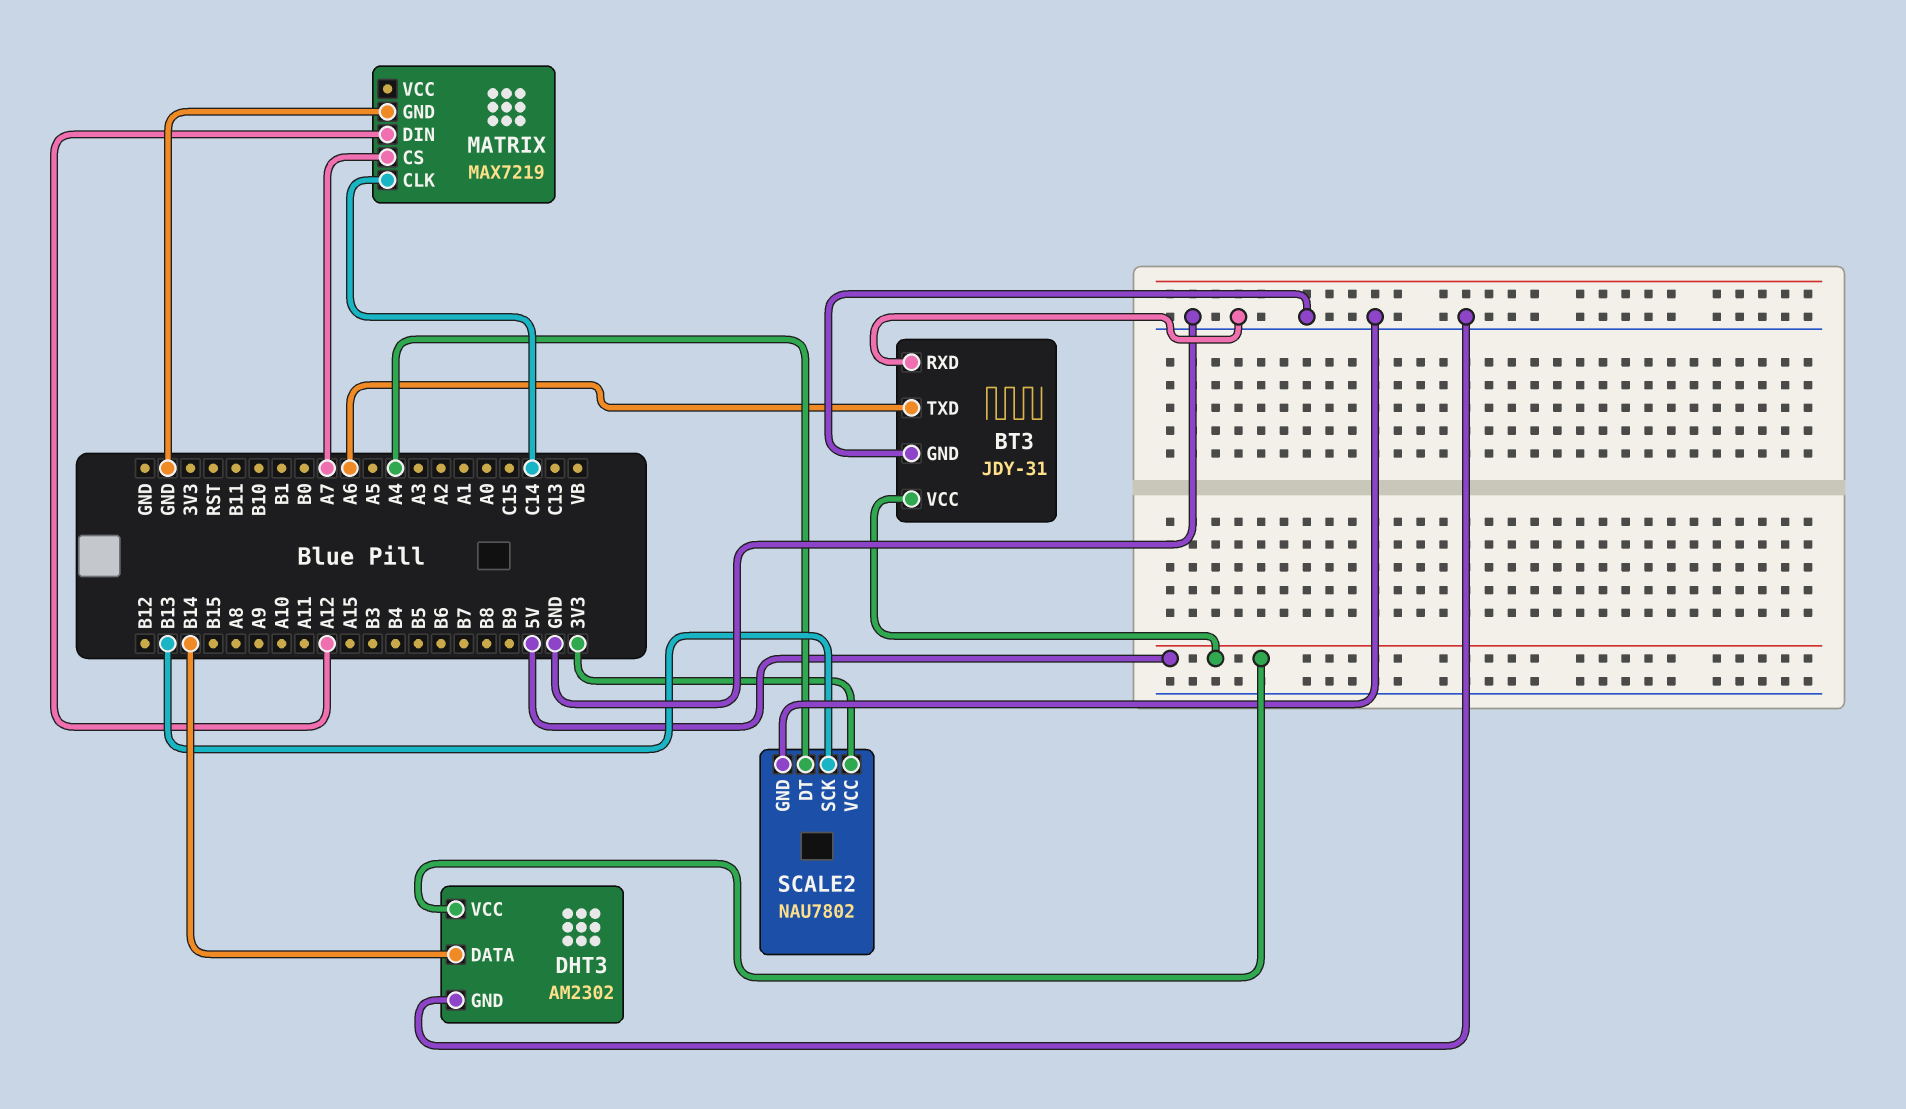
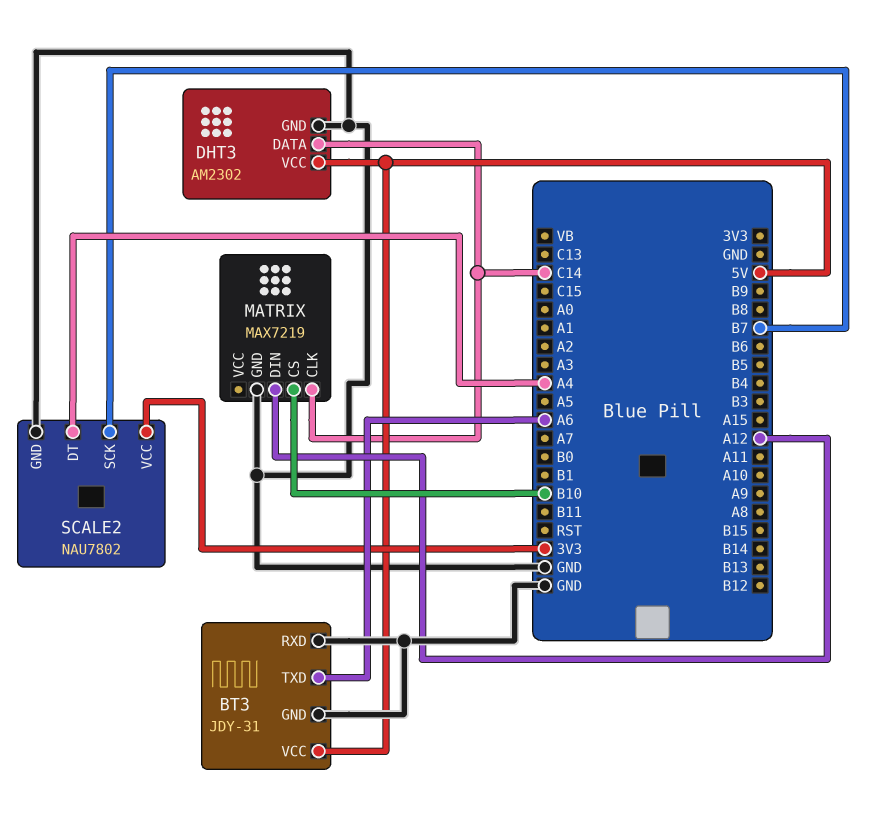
DHT3 pin DATA: B14 -> C14
MATRIX pin CS: A7 -> B10
SCALE2 pin SCK: B13 -> B7

